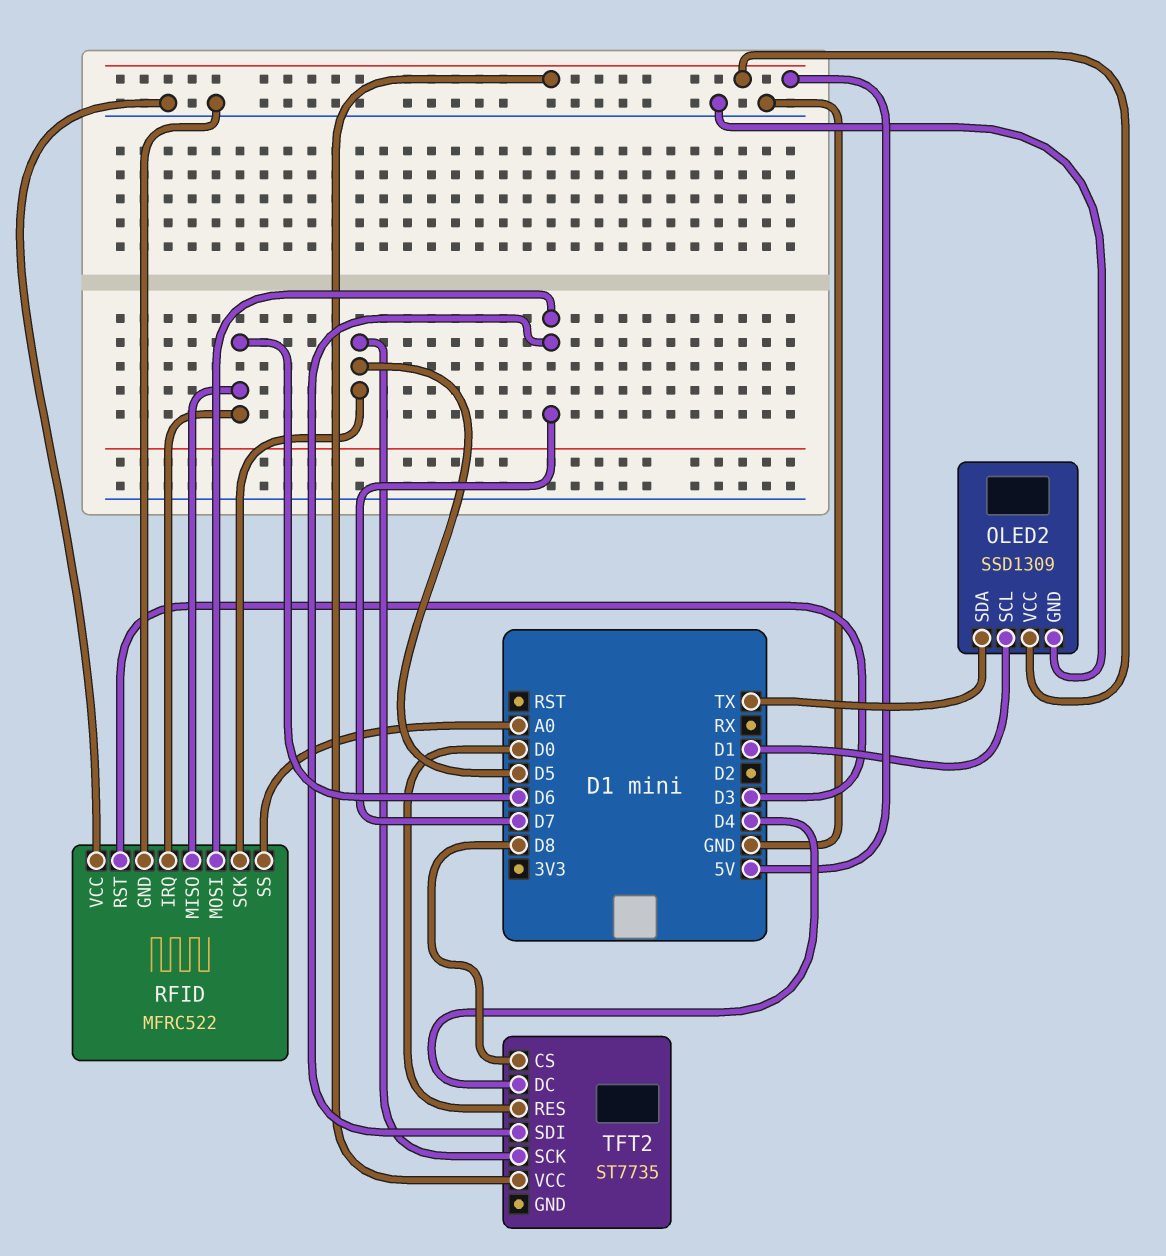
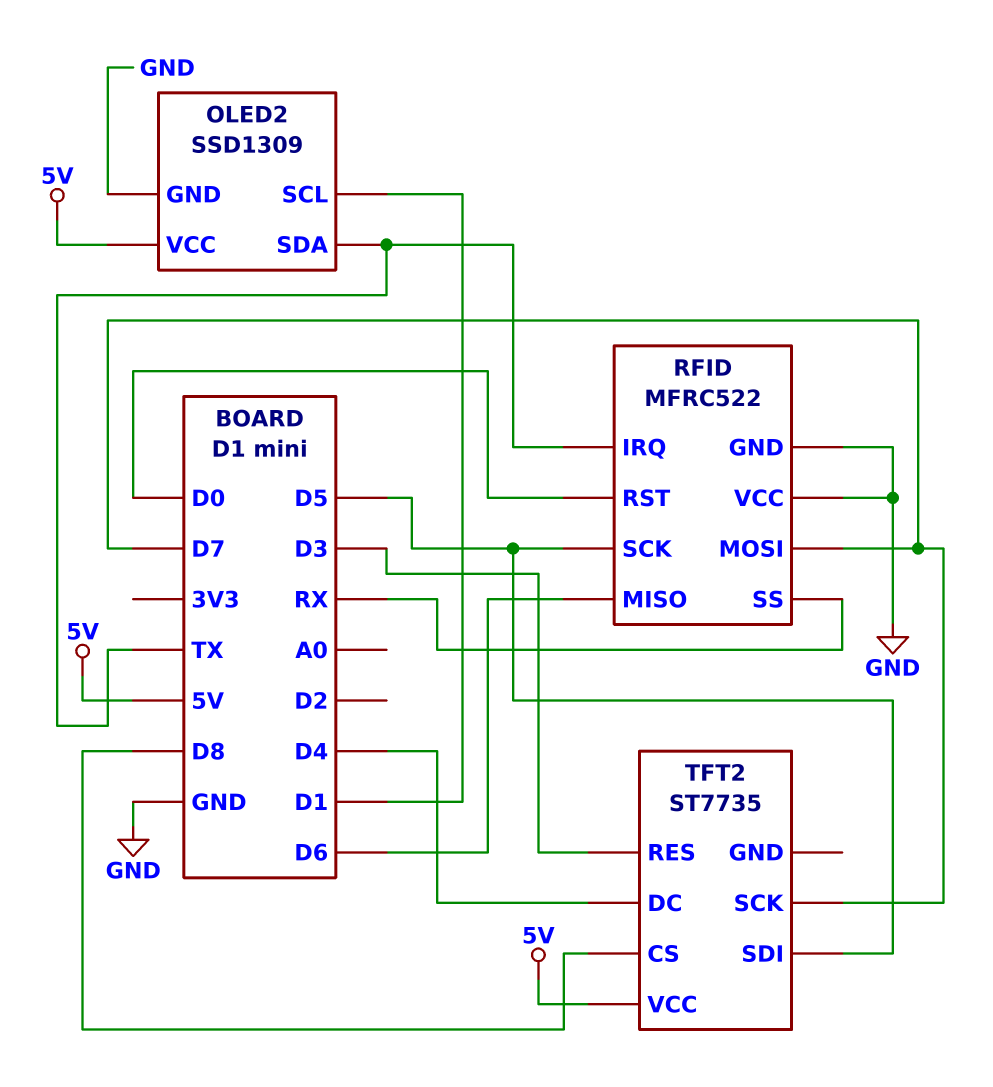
RFID pin IRQ: D6 -> TX
RFID pin RST: D3 -> D0
RFID pin SS: A0 -> RX
TFT2 pin RES: D0 -> D3
TFT2 pin SCK: D5 -> D7
TFT2 pin SDI: D7 -> D5

